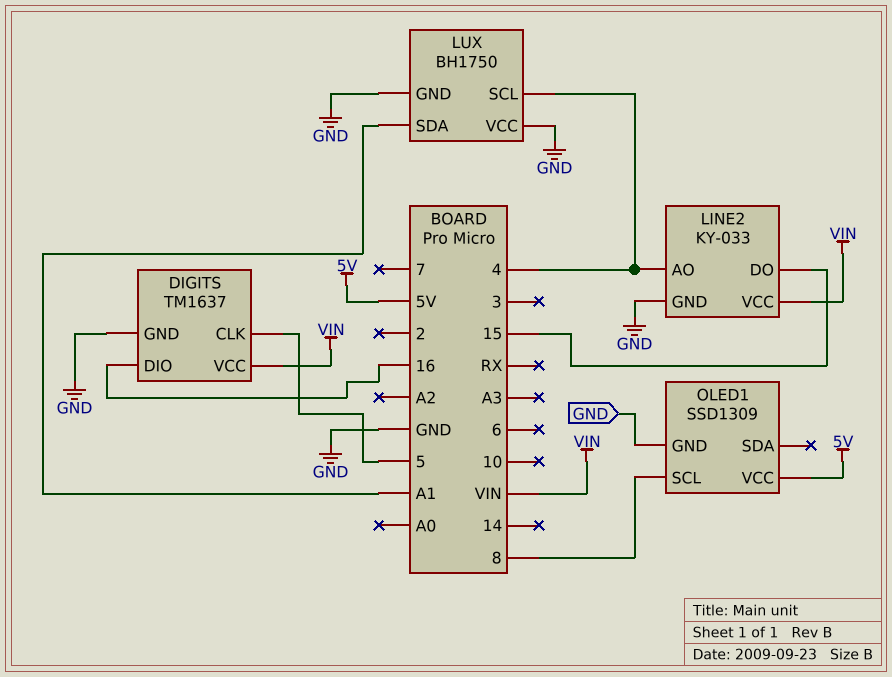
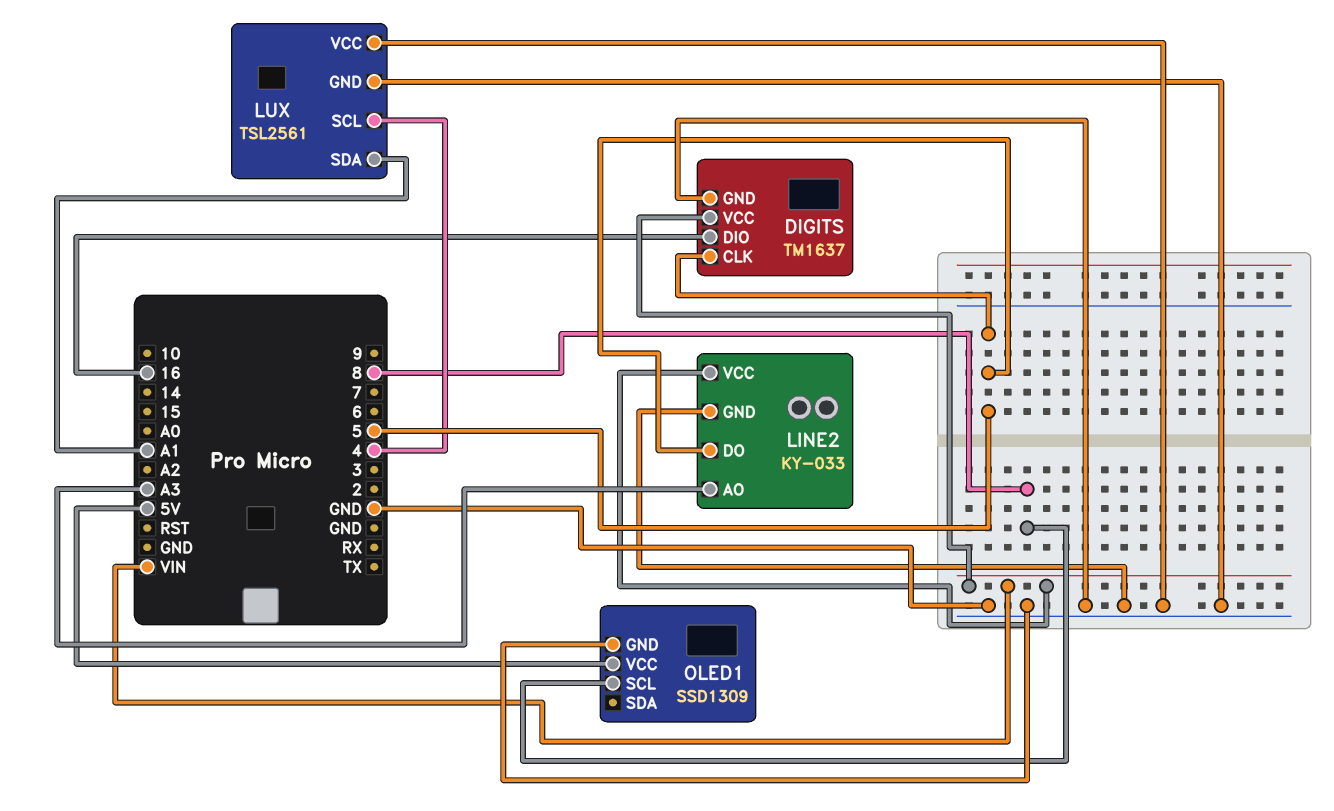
LINE2 pin AO: 4 -> A3
LINE2 pin DO: 15 -> 5
LUX: BH1750 -> TSL2561

